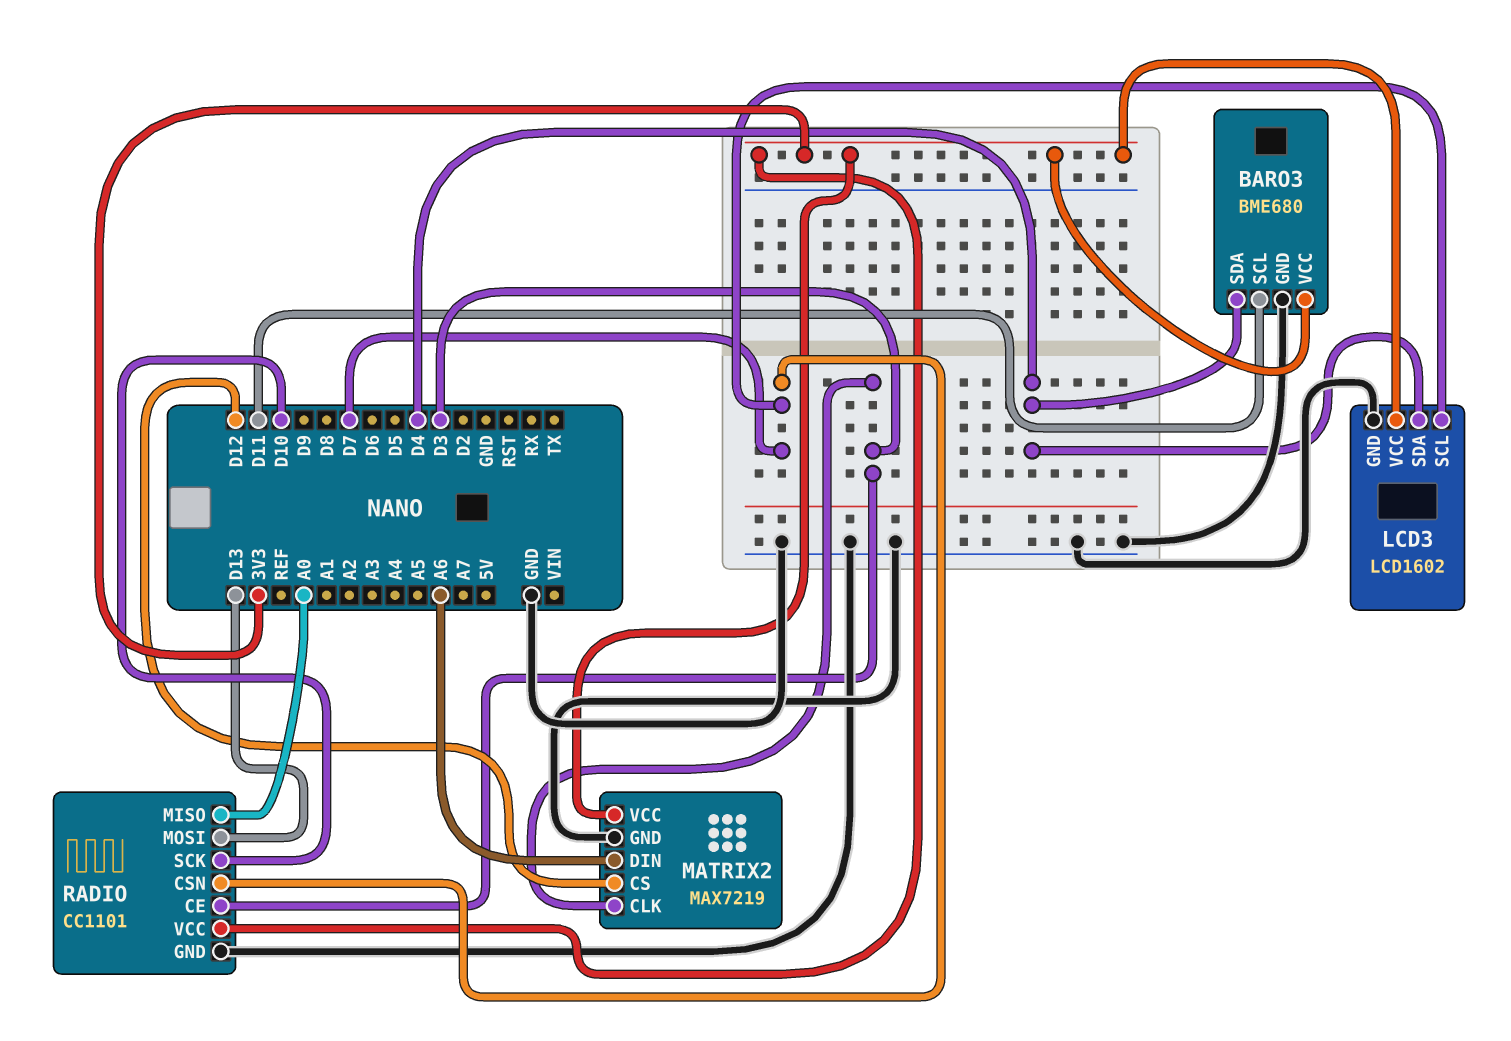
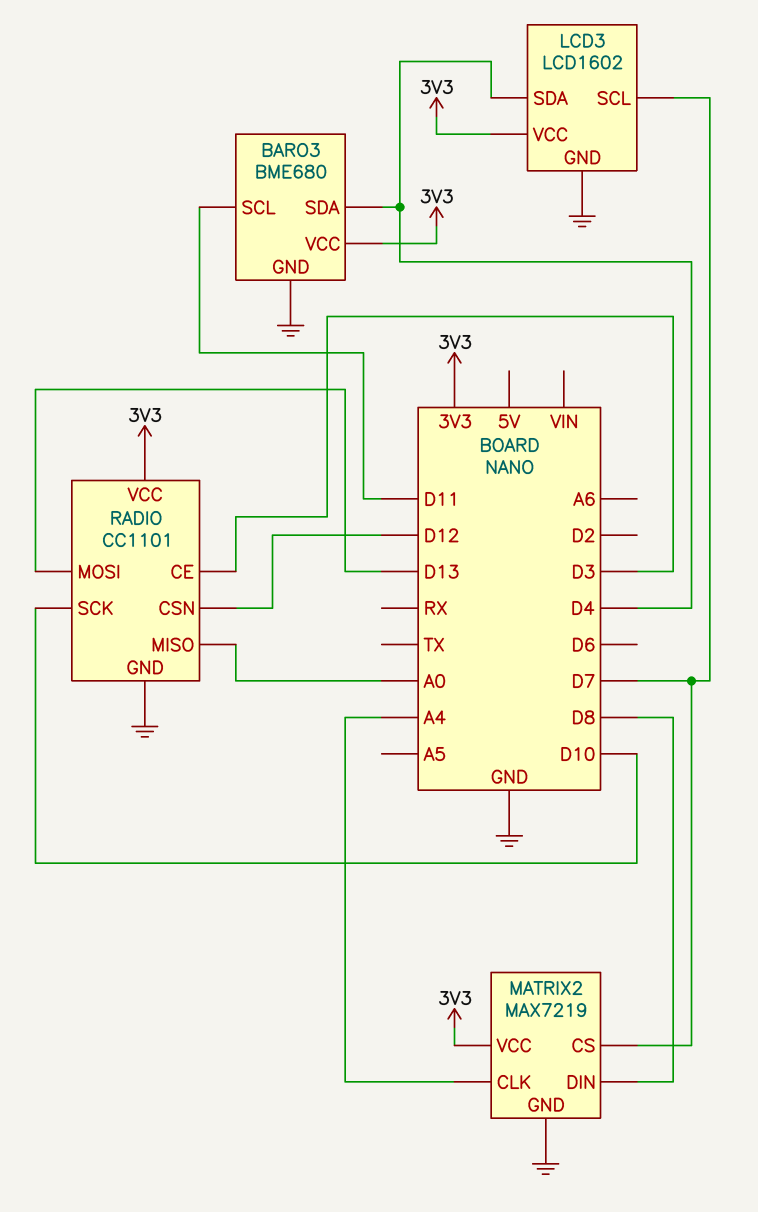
MATRIX2 pin CLK: D3 -> A4
MATRIX2 pin CS: D12 -> D7
MATRIX2 pin DIN: A6 -> D8
RADIO pin CSN: D7 -> D12

